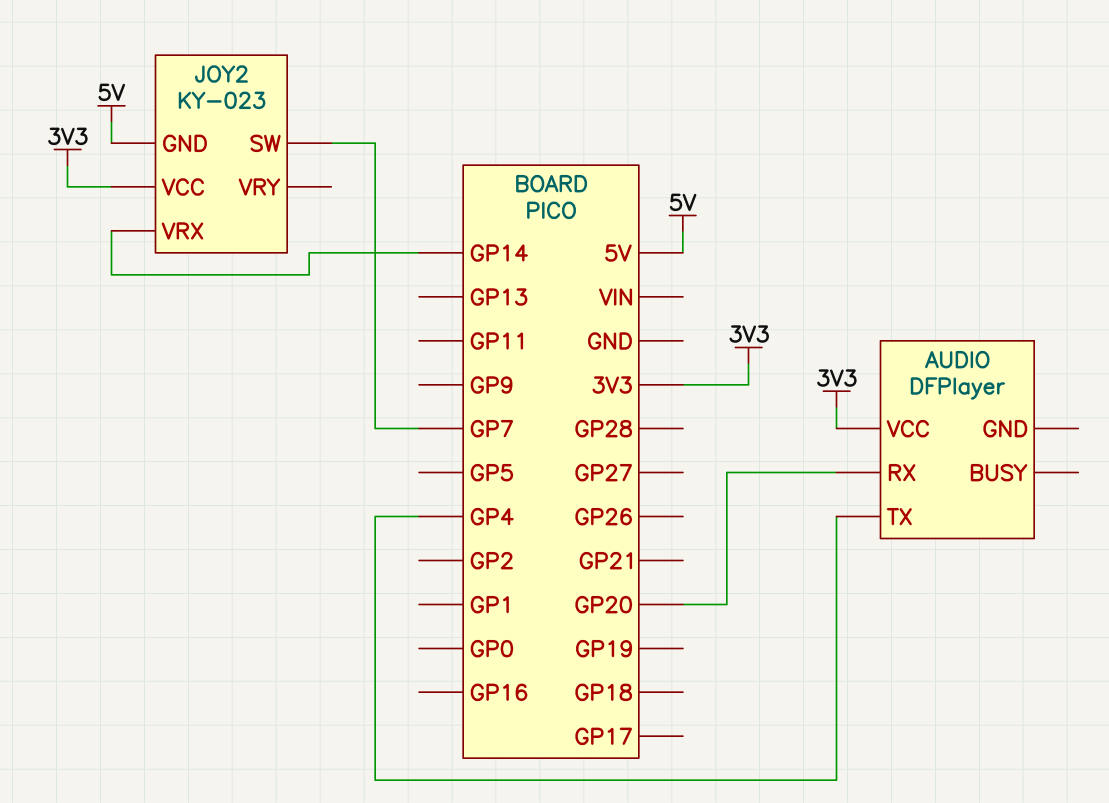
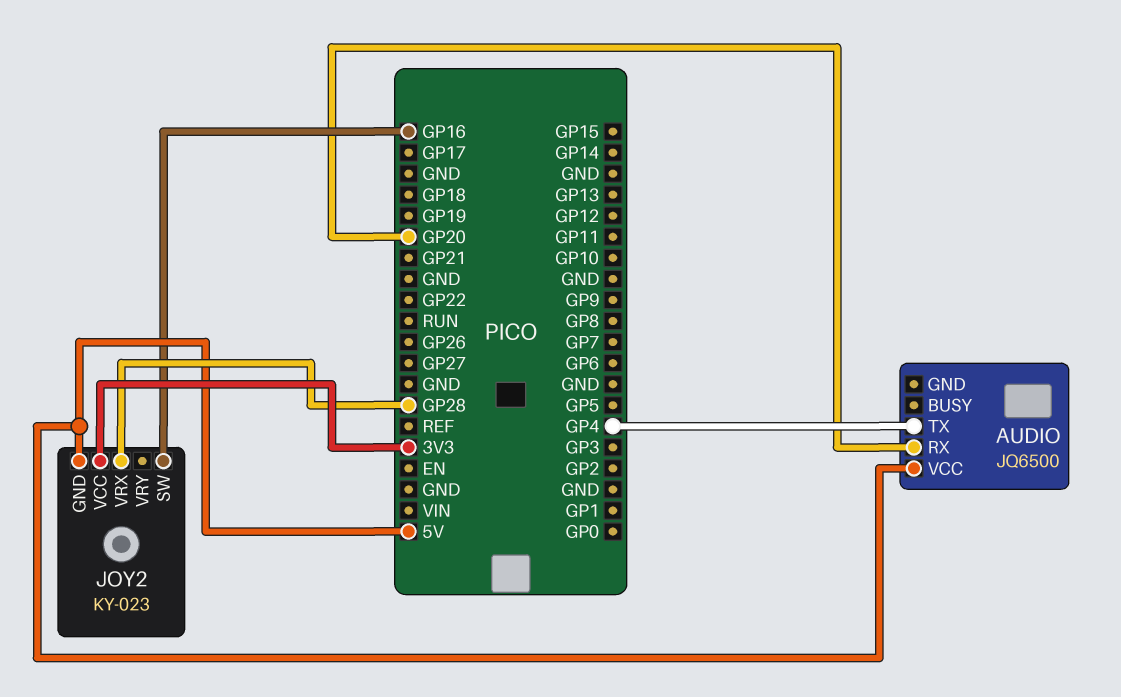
AUDIO: DFPlayer -> JQ6500
AUDIO pin VCC: 3V3 -> 5V
JOY2 pin SW: GP7 -> GP16
JOY2 pin VRX: GP14 -> GP28

